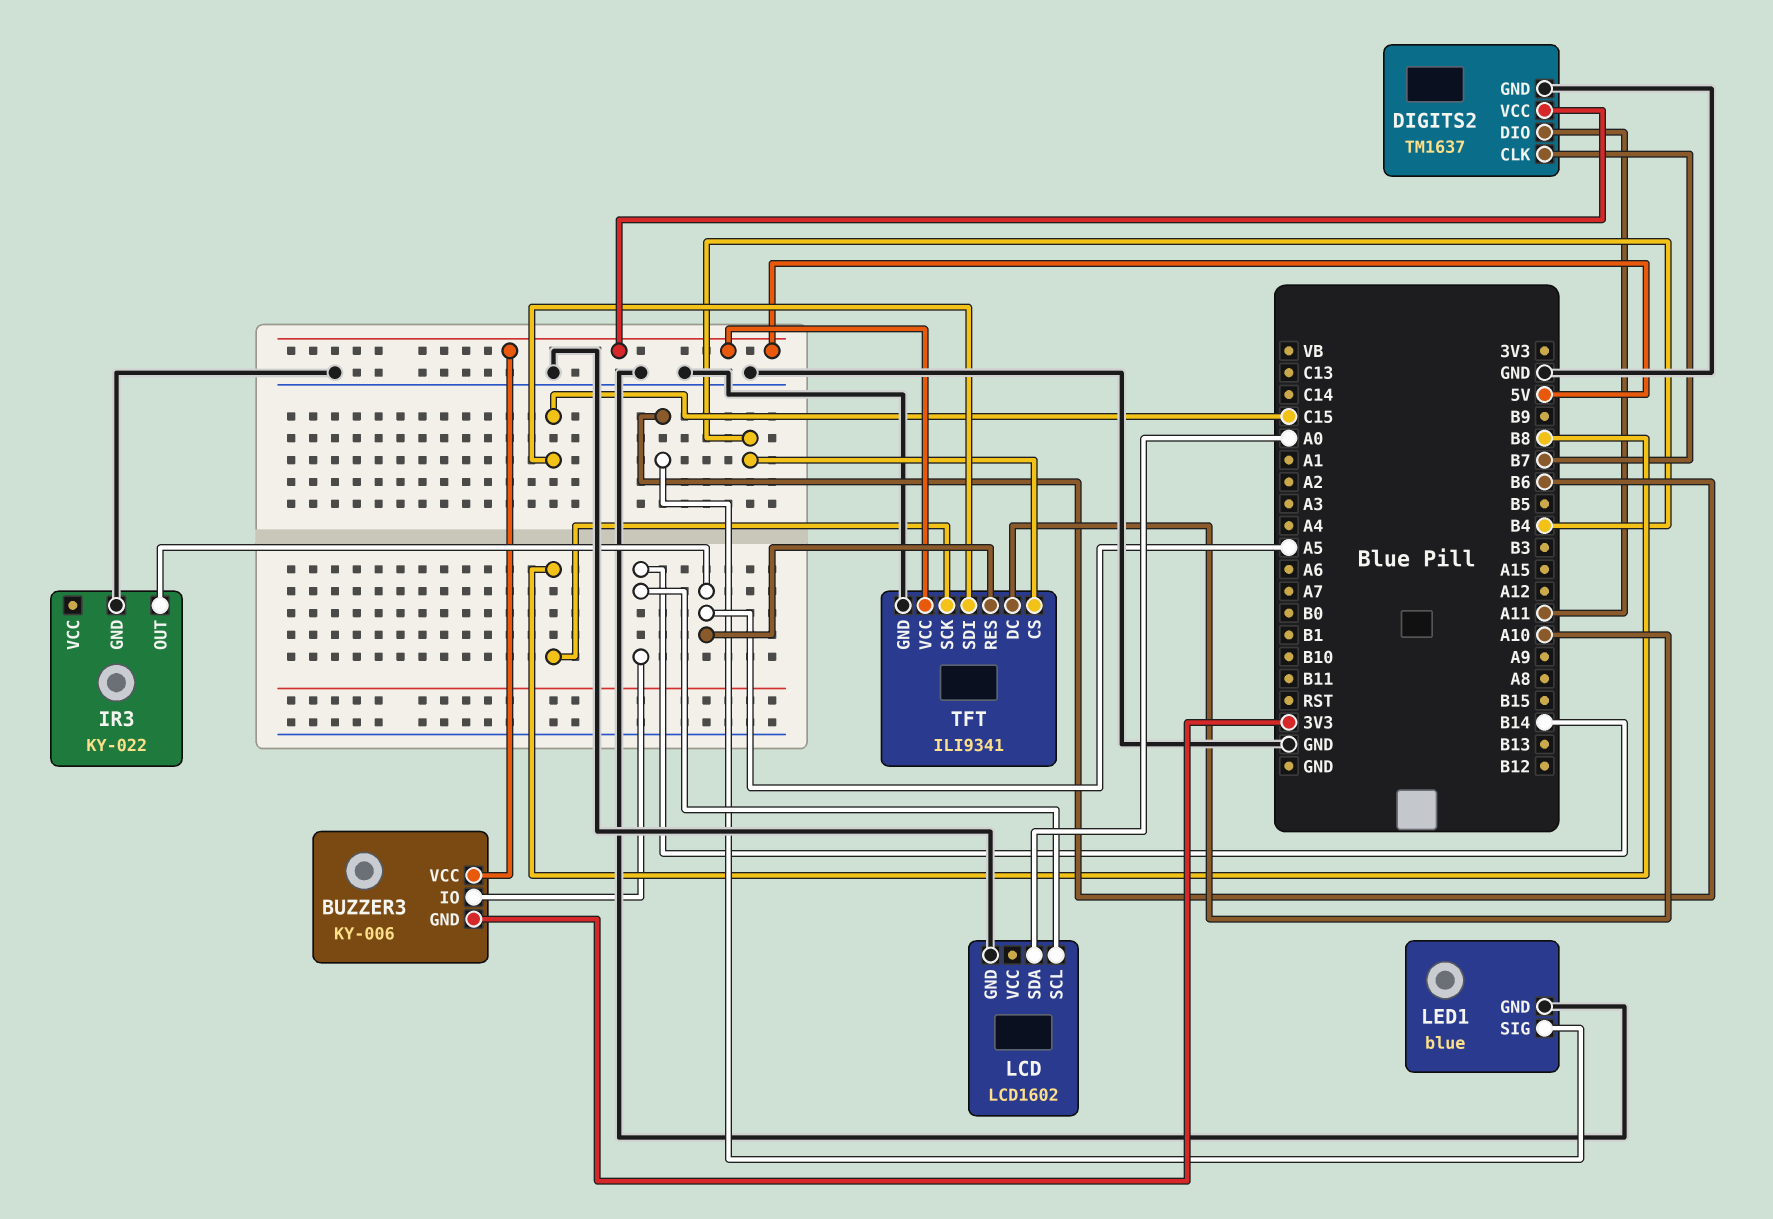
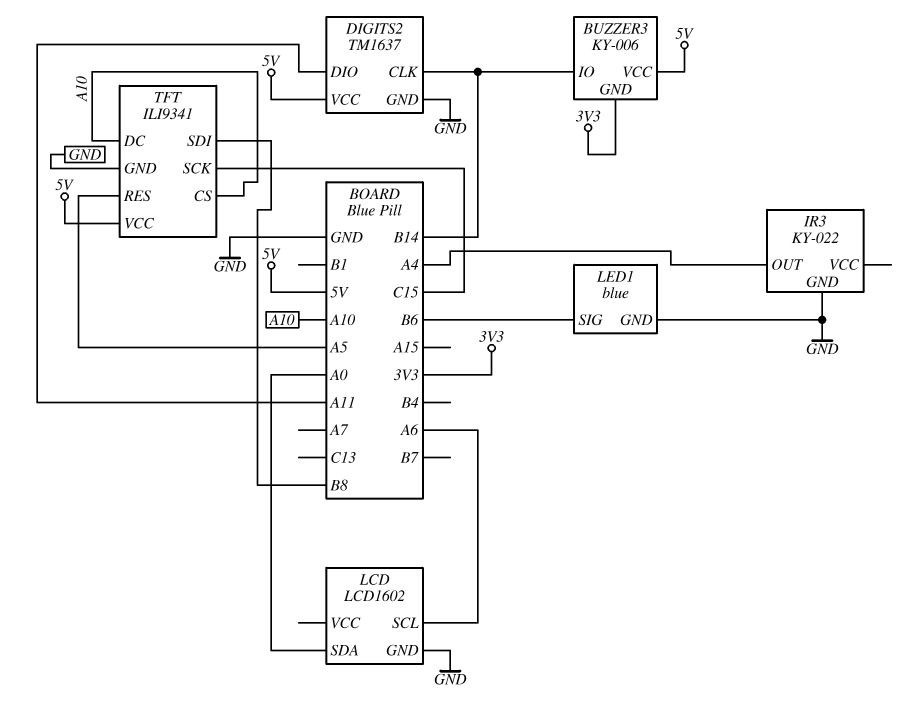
DIGITS2 pin CLK: B7 -> B14
IR3 pin OUT: A5 -> A4
LCD pin SCL: B14 -> A6
TFT pin CS: B4 -> A10
TFT pin SCK: B8 -> C15
TFT pin SDI: C15 -> B8

